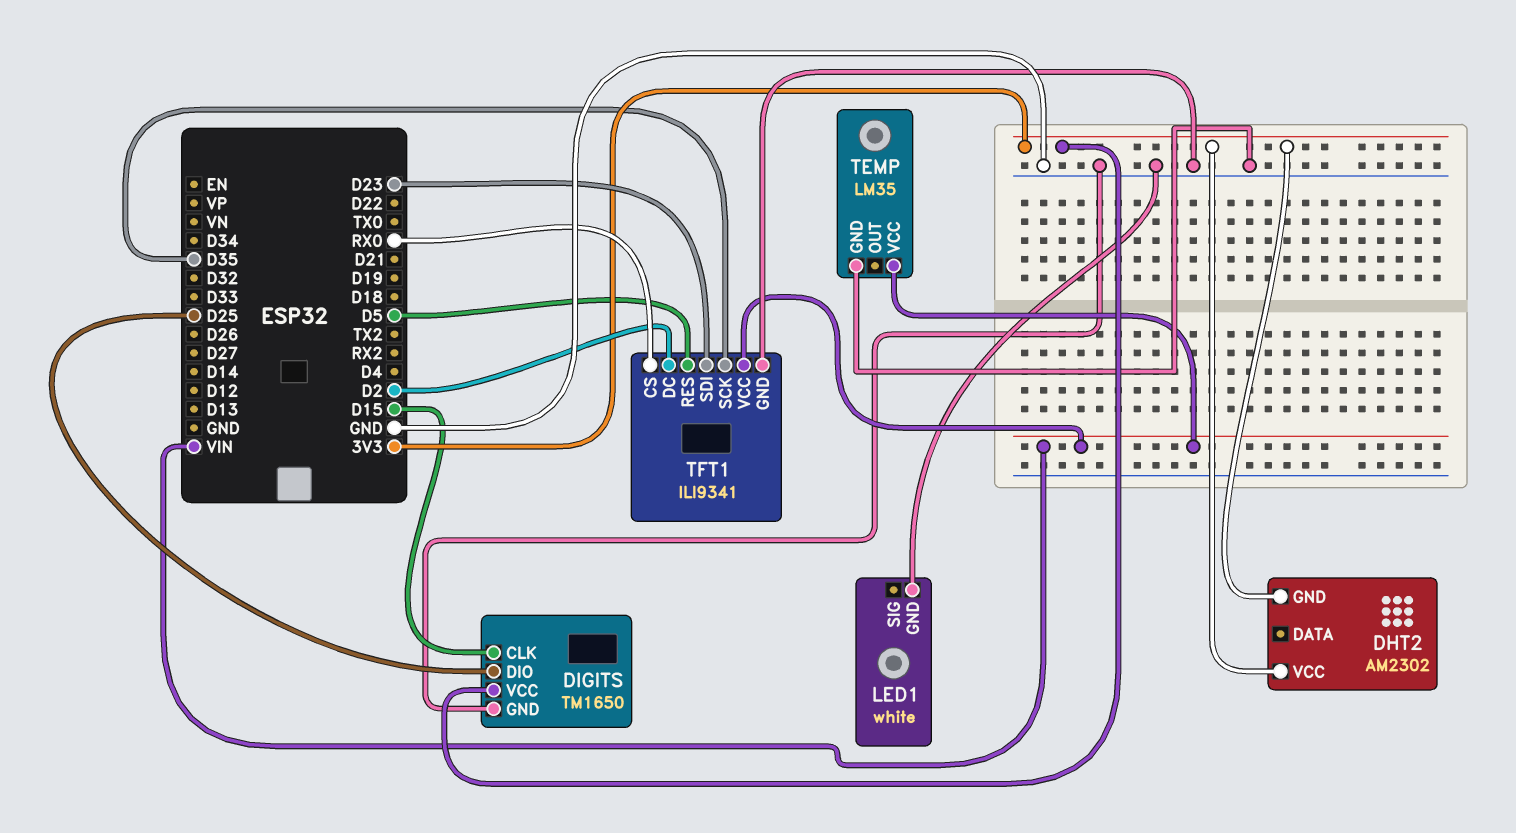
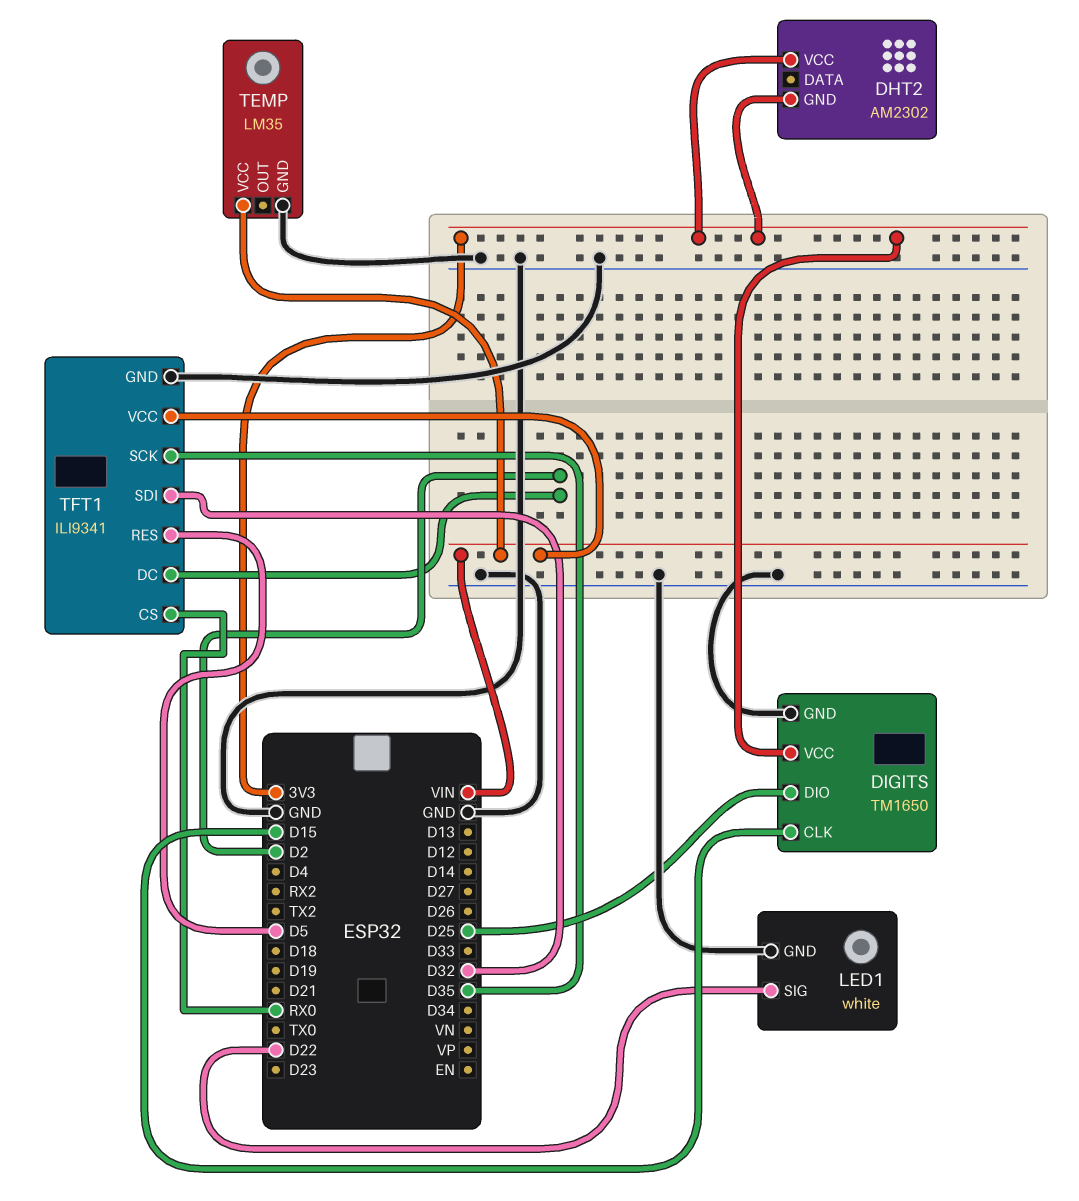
LED1 pin SIG: none -> D22
TFT1 pin SDI: D23 -> D32

